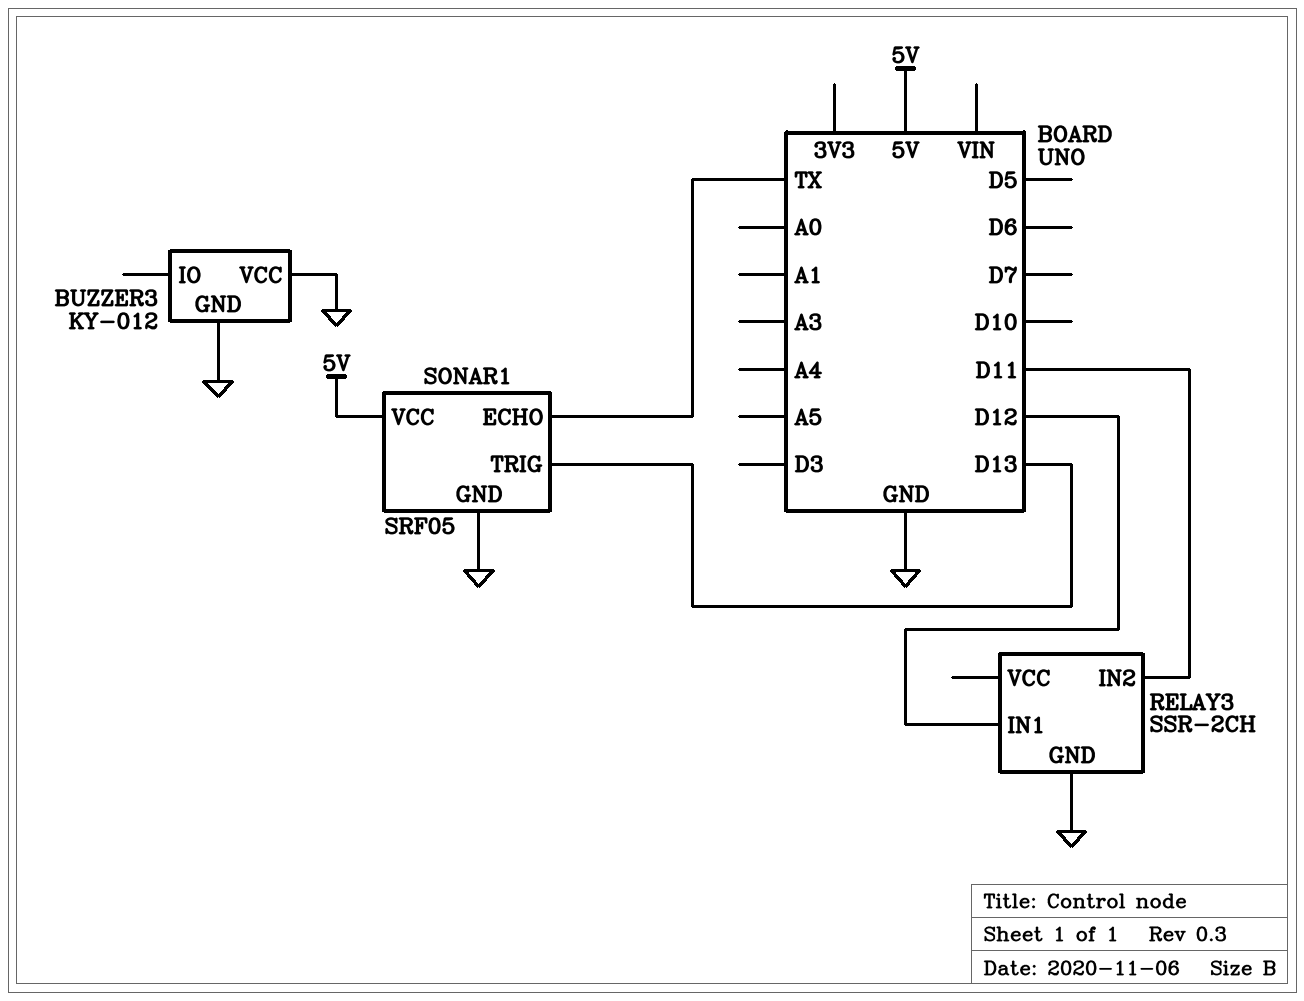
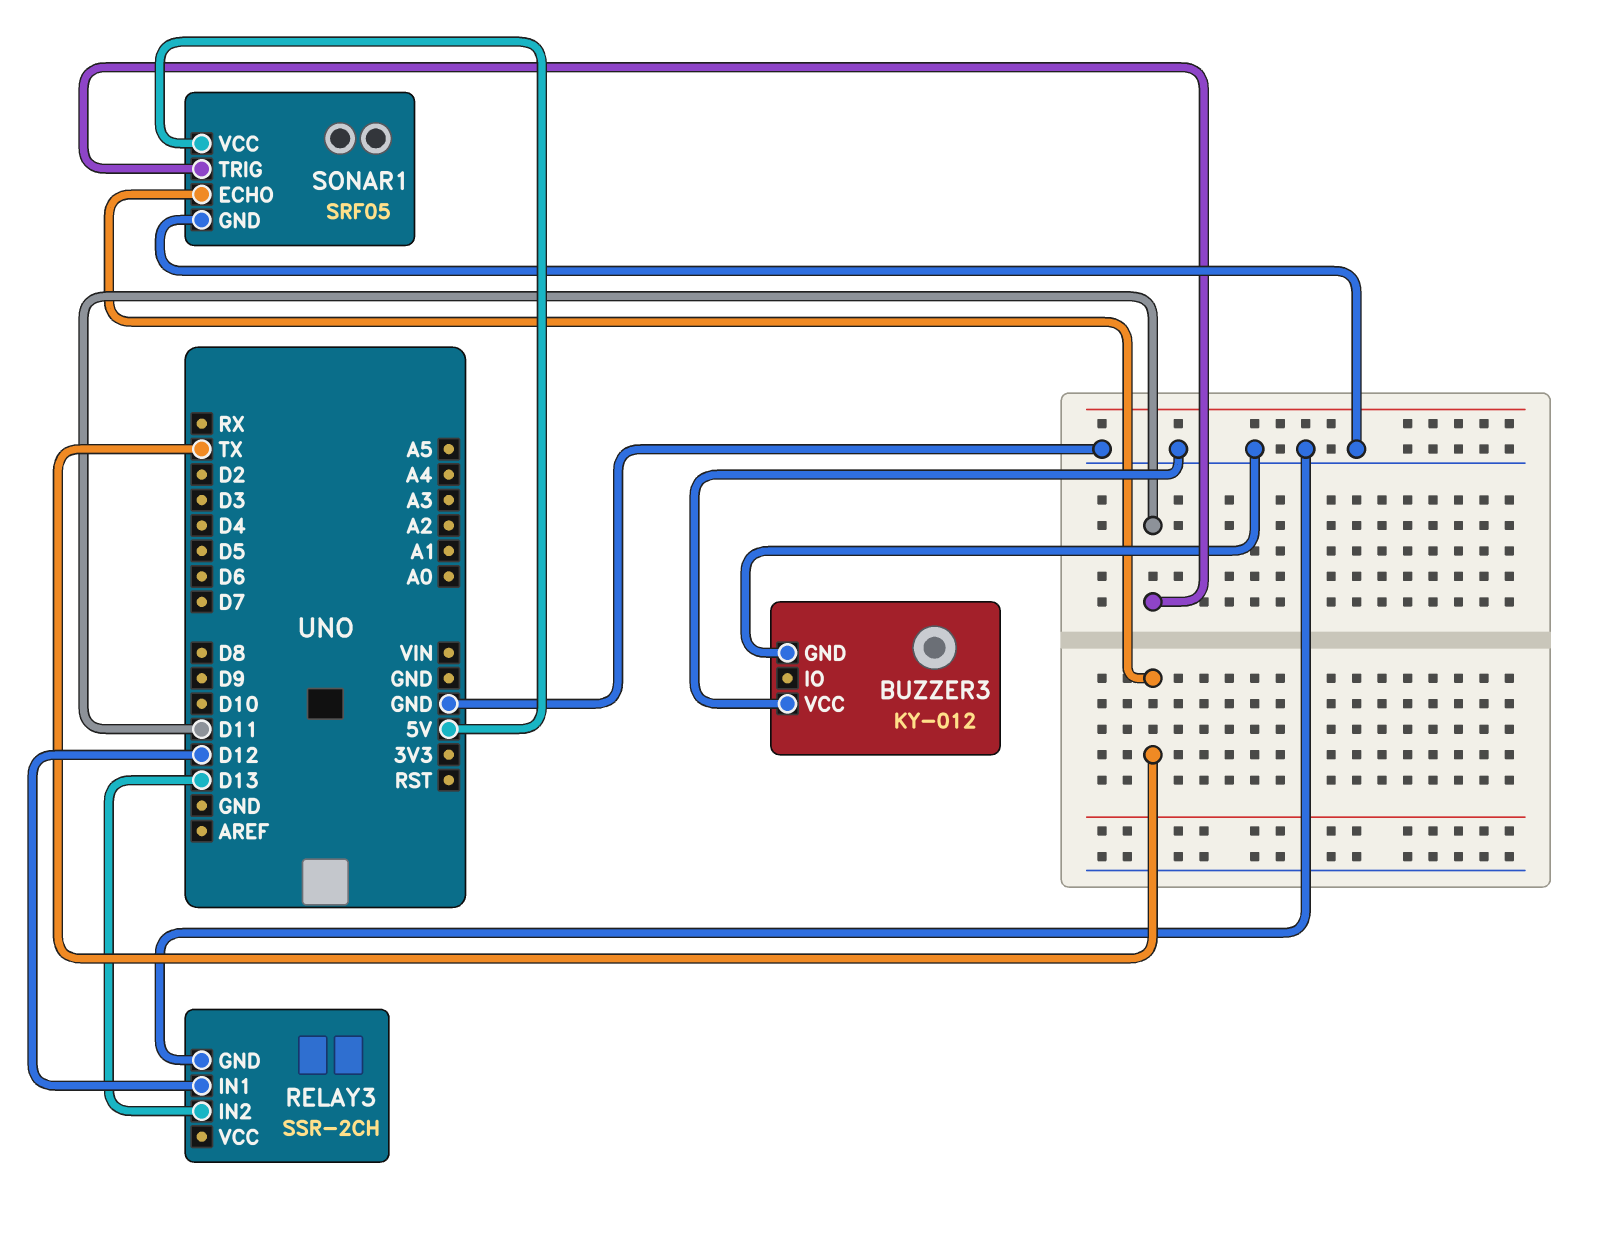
RELAY3 pin IN2: D11 -> D13
SONAR1 pin TRIG: D13 -> D11

